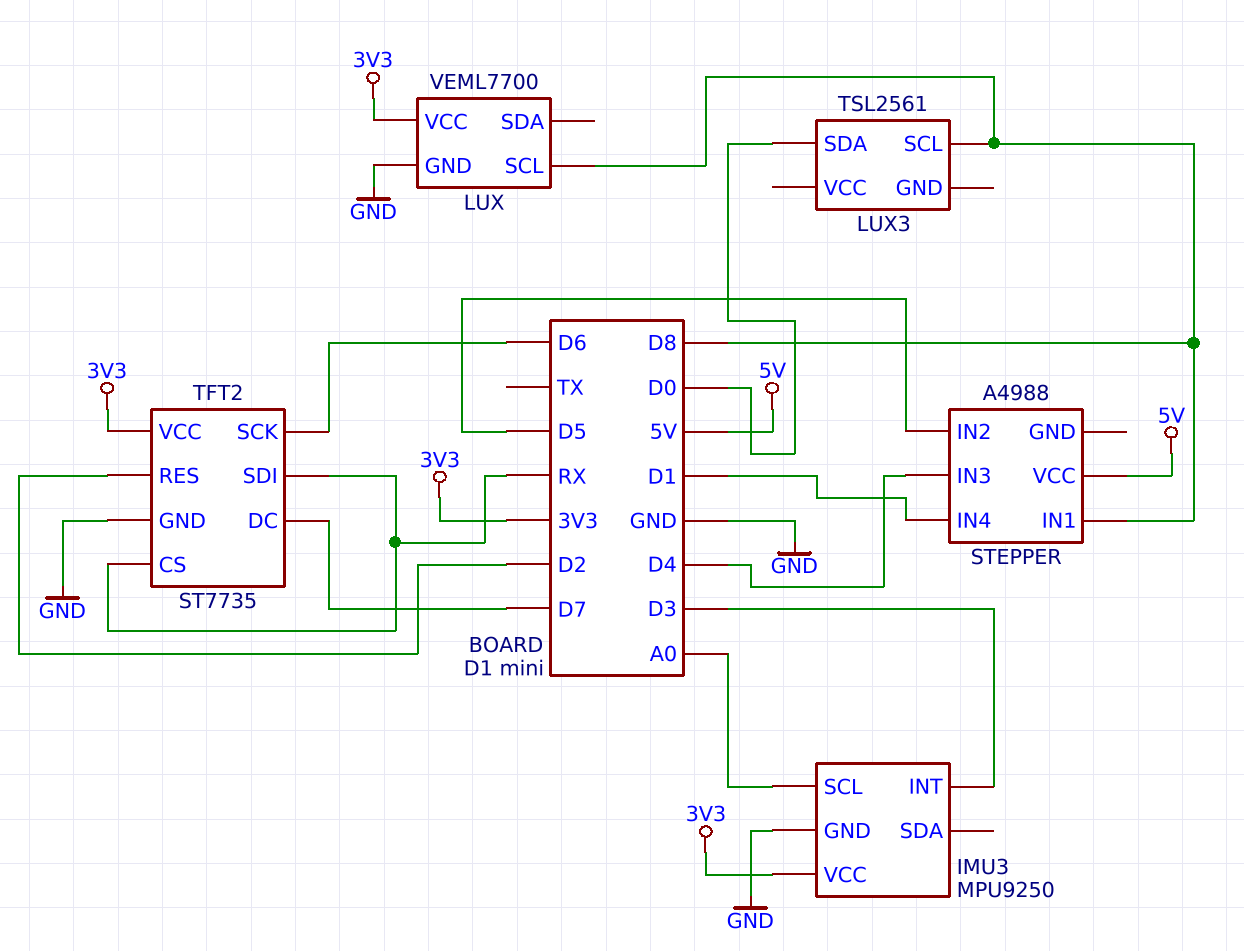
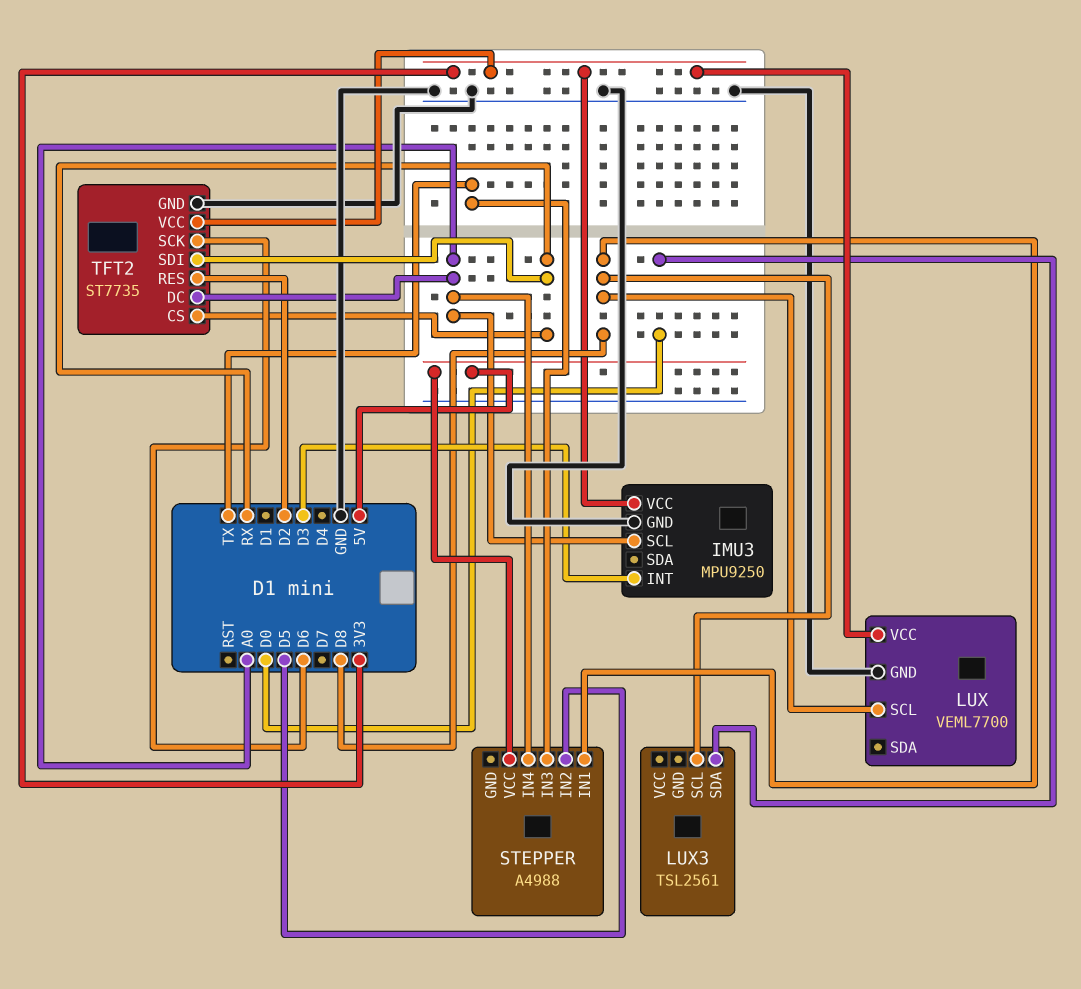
STEPPER pin IN3: D4 -> TX
STEPPER pin IN4: D1 -> A0
TFT2 pin DC: D7 -> A0

